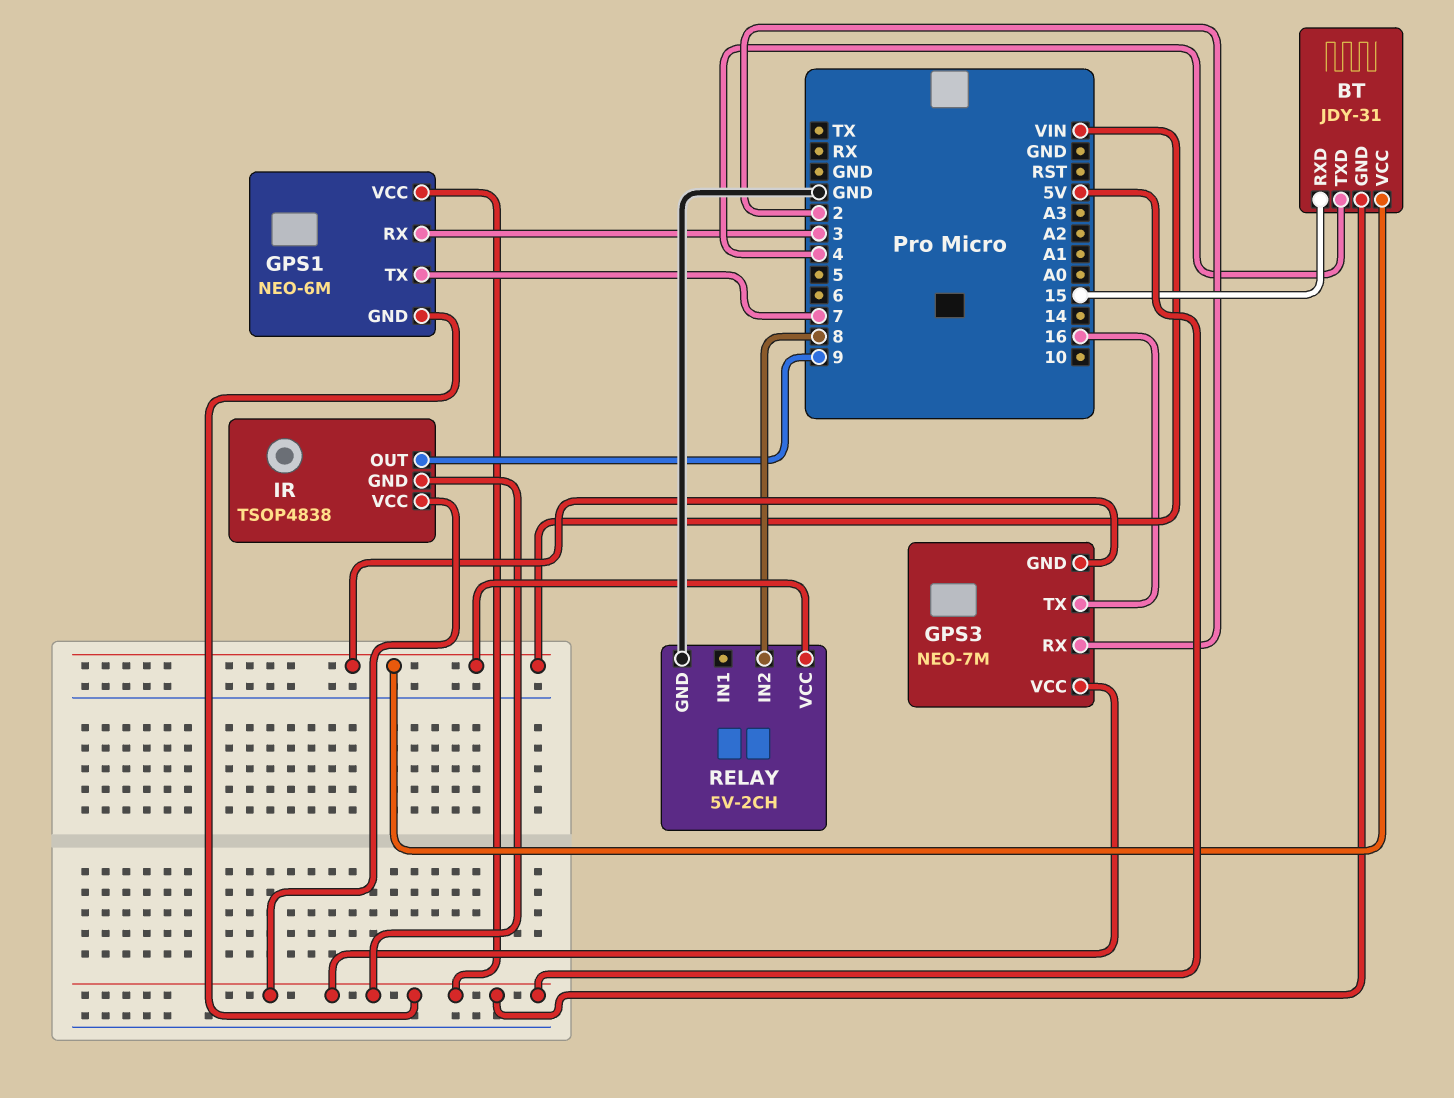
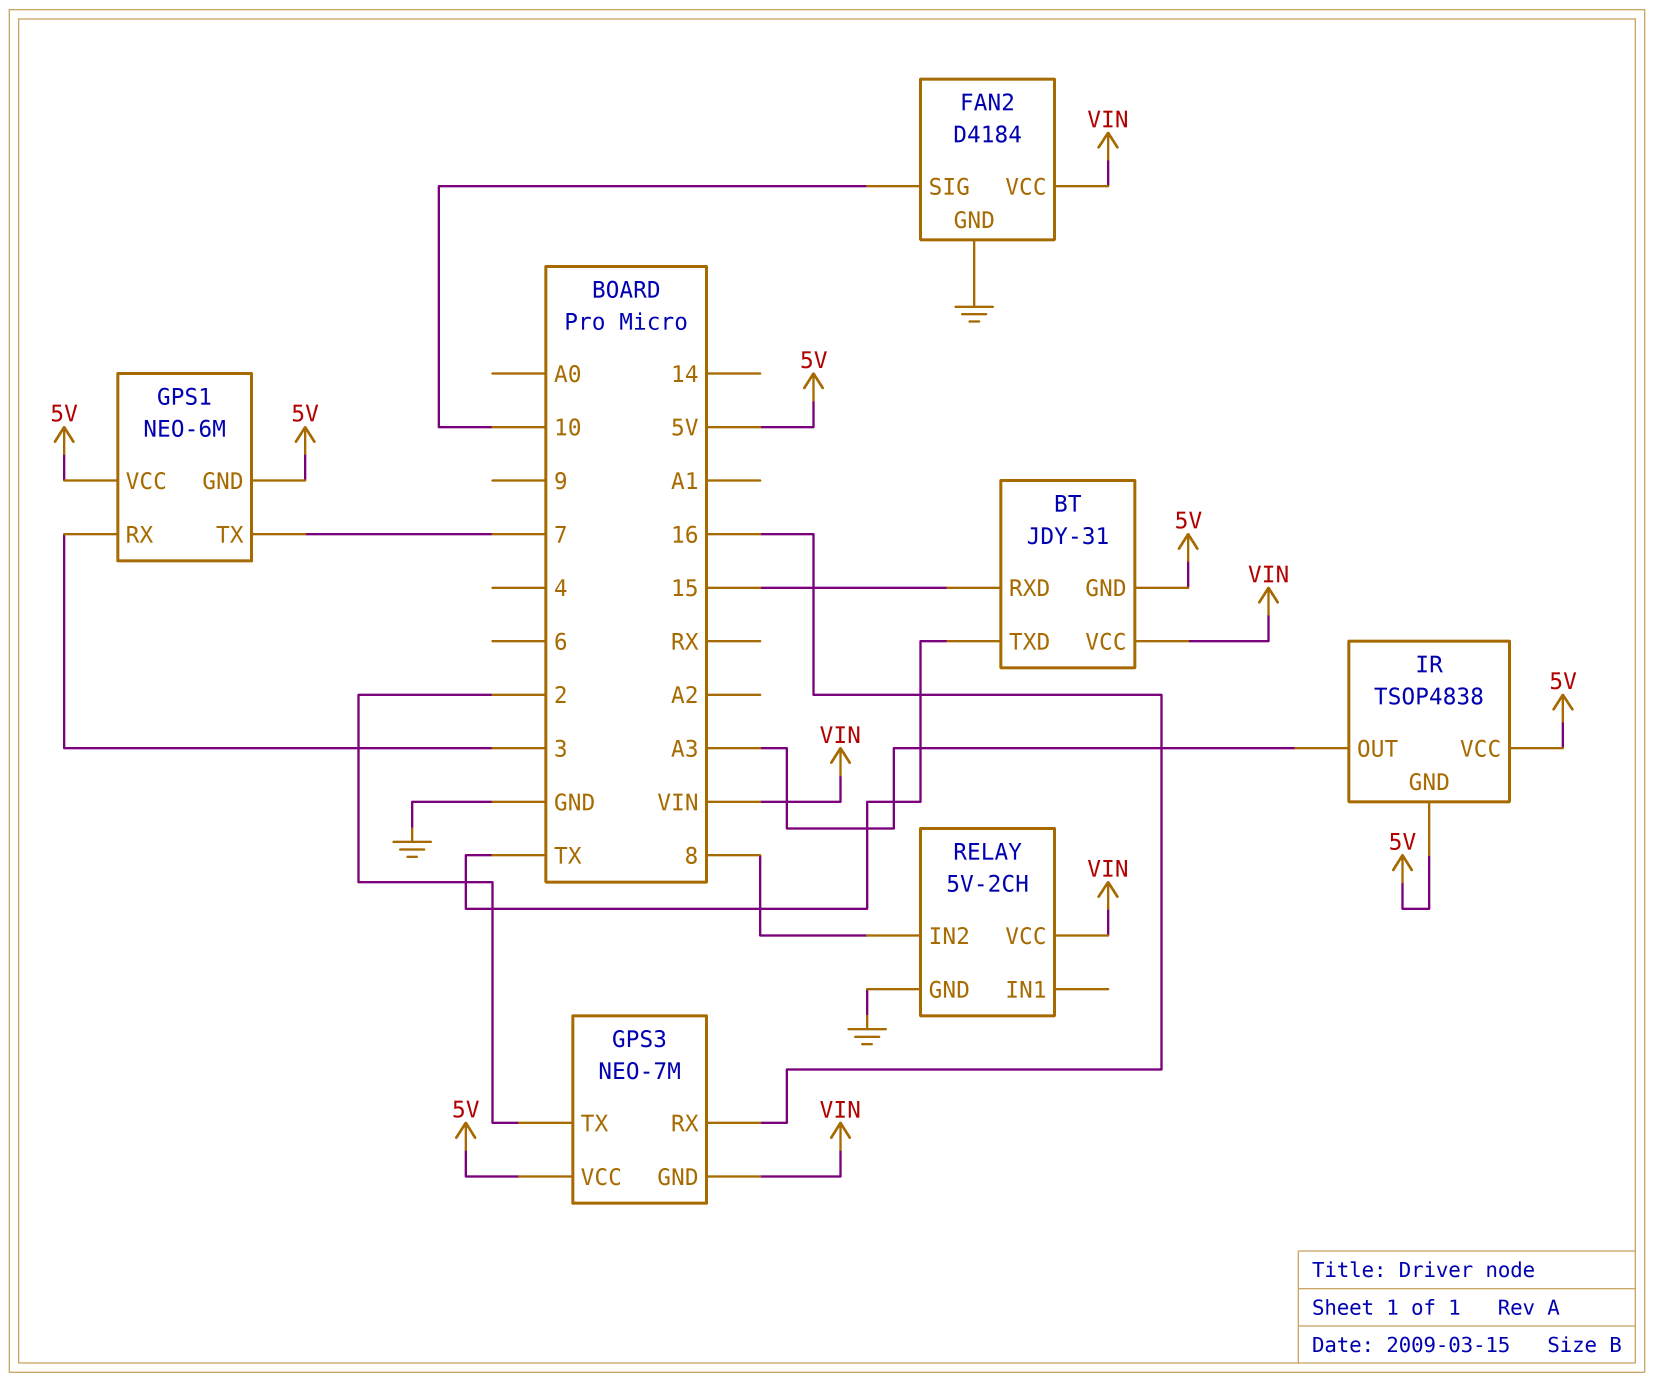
BT pin TXD: 4 -> TX
FAN2: none -> D4184
FAN2 pin GND: none -> GND
FAN2 pin SIG: none -> 10
FAN2 pin VCC: none -> VIN
GPS3 pin RX: 2 -> 16
GPS3 pin TX: 16 -> 2
IR pin OUT: 9 -> A3

